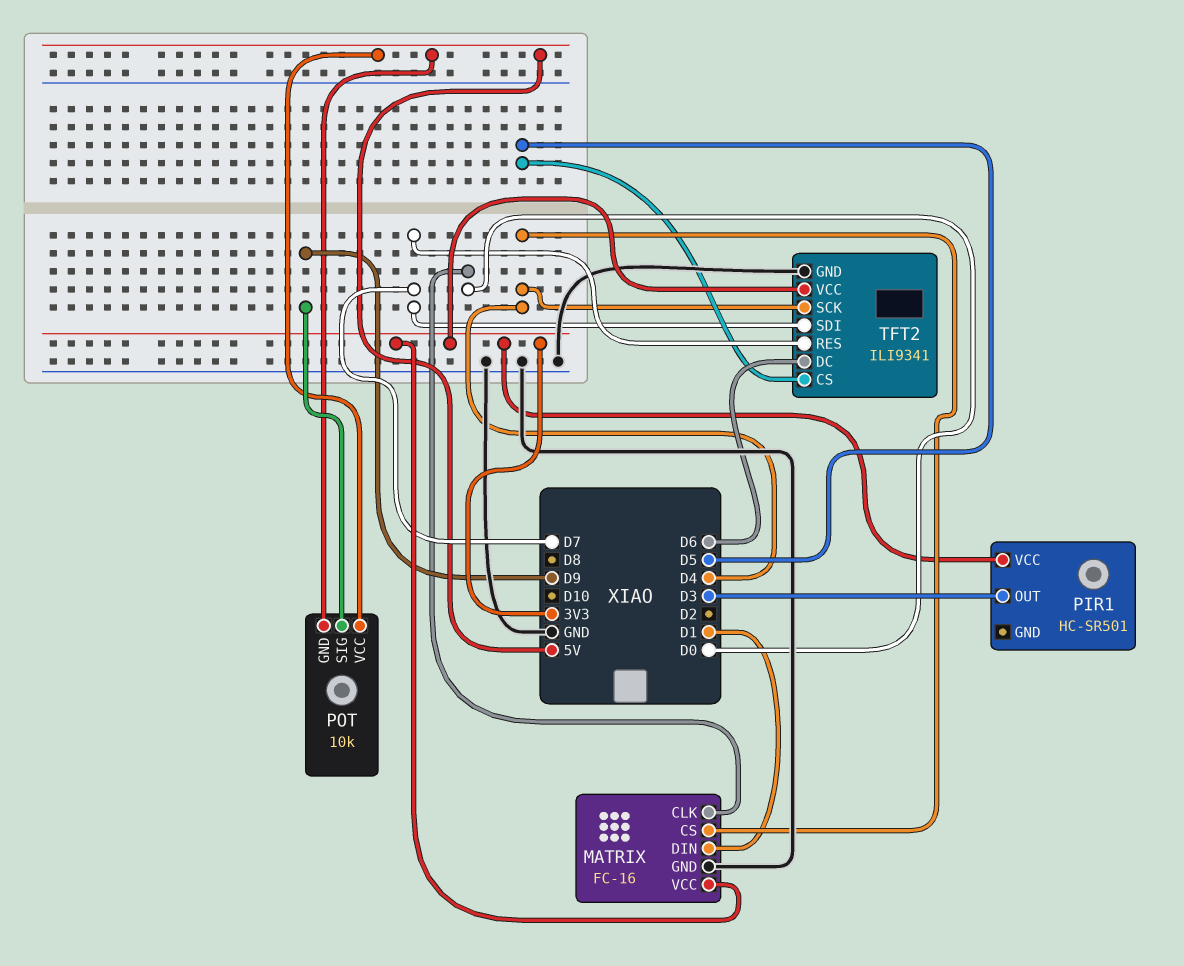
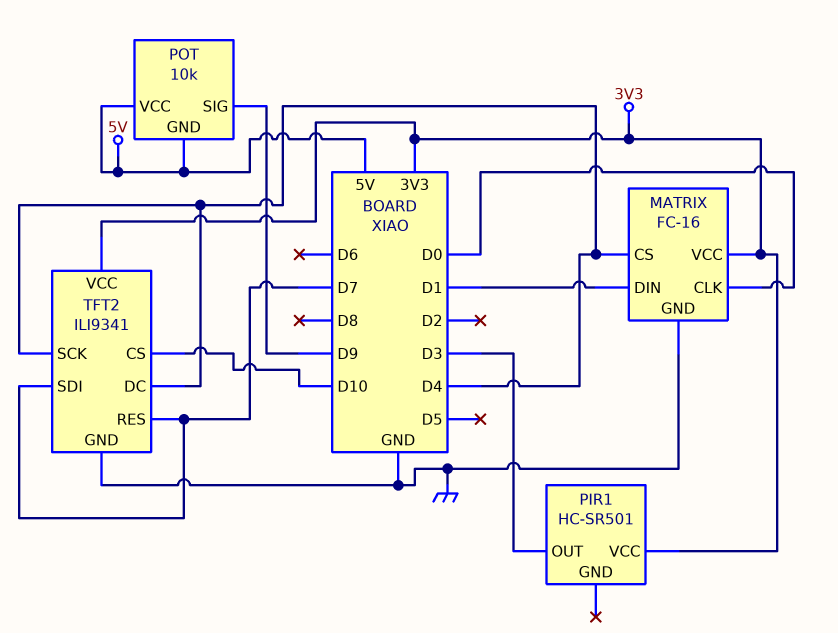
TFT2 pin CS: D5 -> D10
TFT2 pin DC: D6 -> D4

